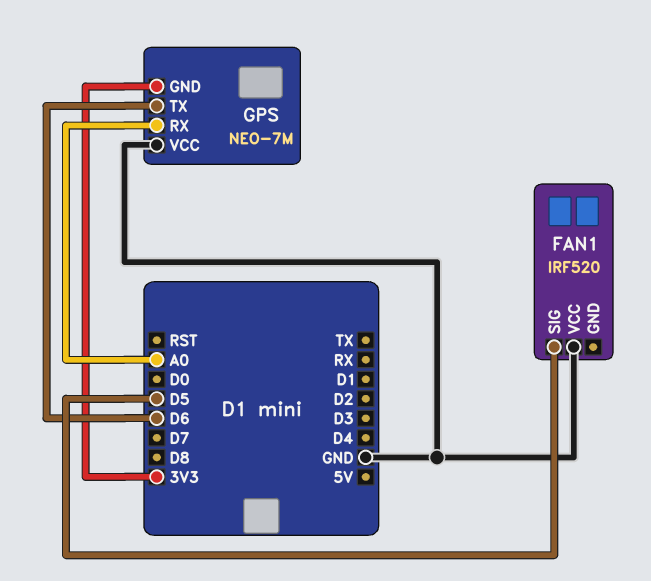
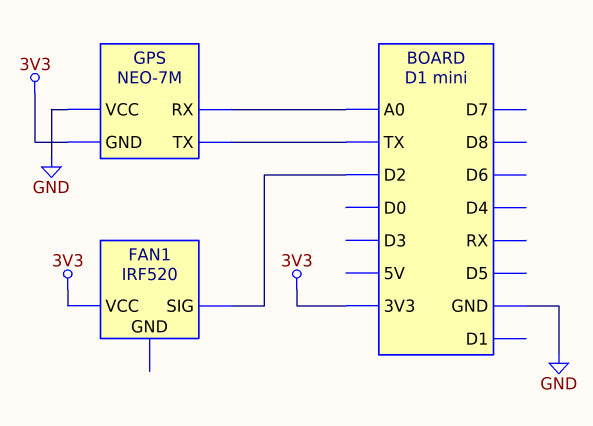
FAN1 pin SIG: D5 -> D2
FAN1 pin VCC: GND -> 3V3
GPS pin TX: D6 -> TX

